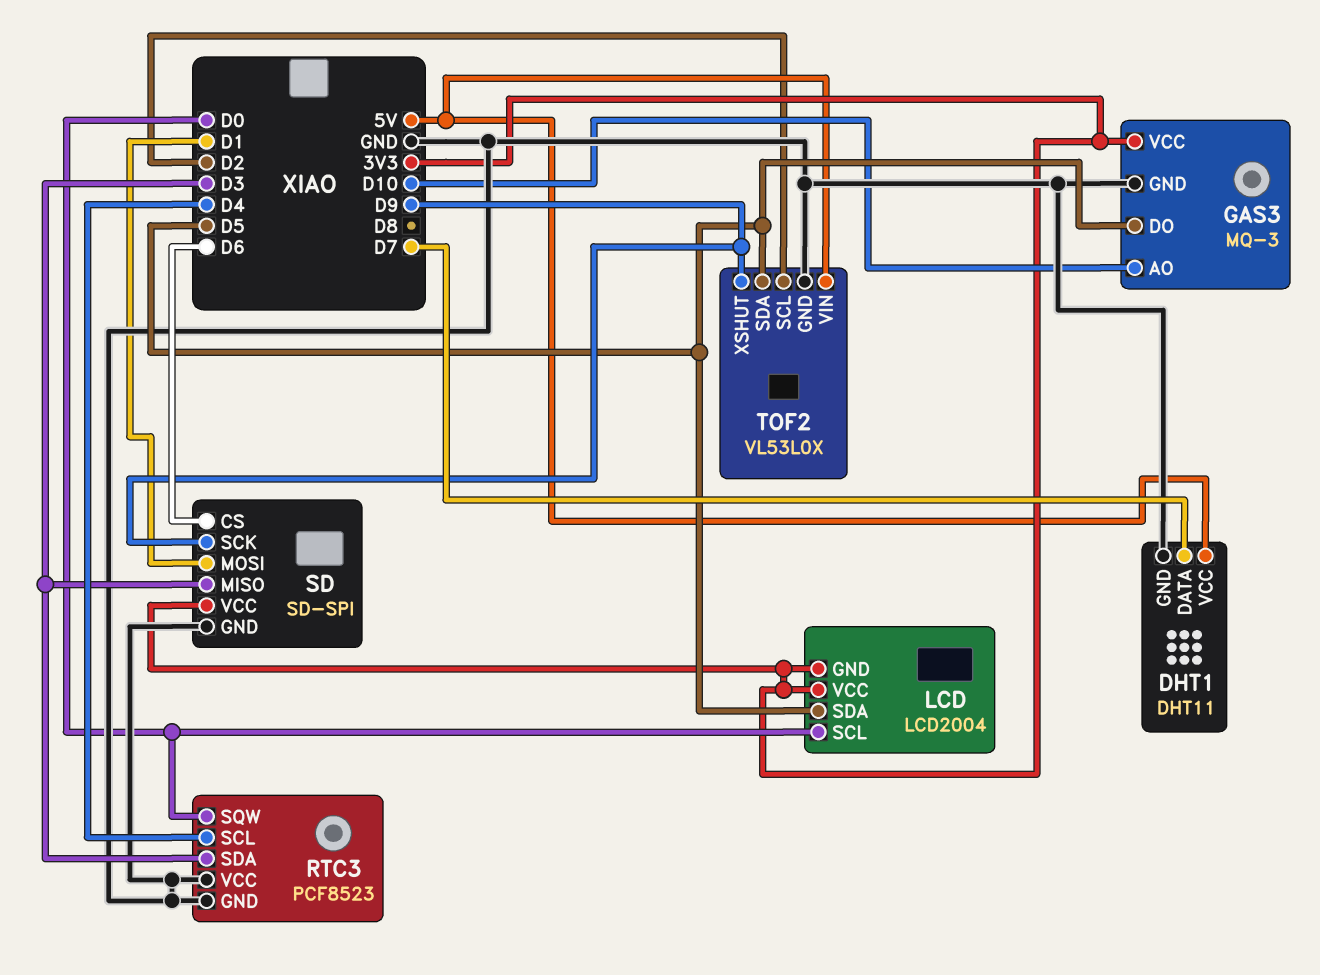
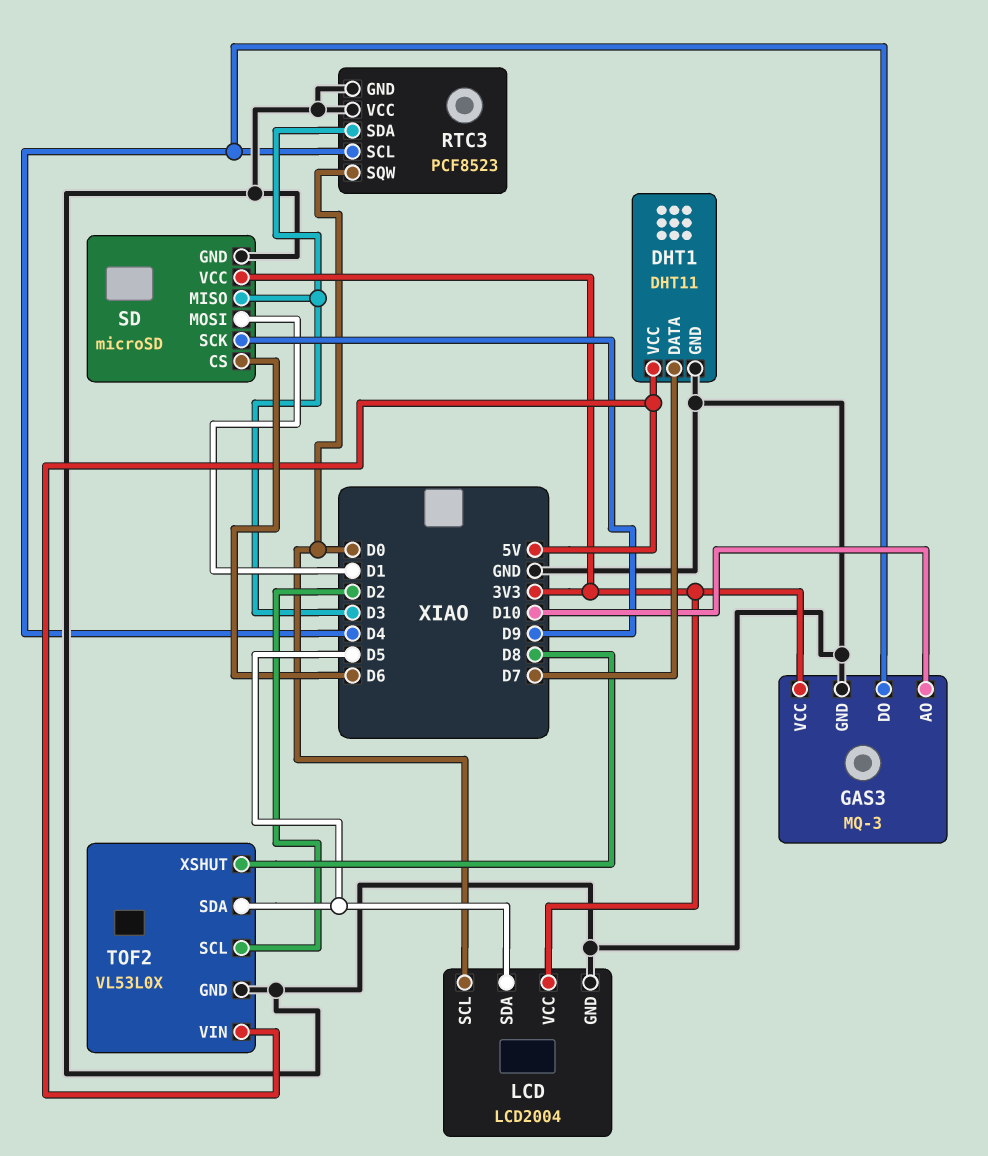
GAS3 pin DO: D5 -> D4
LCD pin GND: 3V3 -> GND
SD: SD-SPI -> microSD
TOF2 pin XSHUT: D9 -> D8

